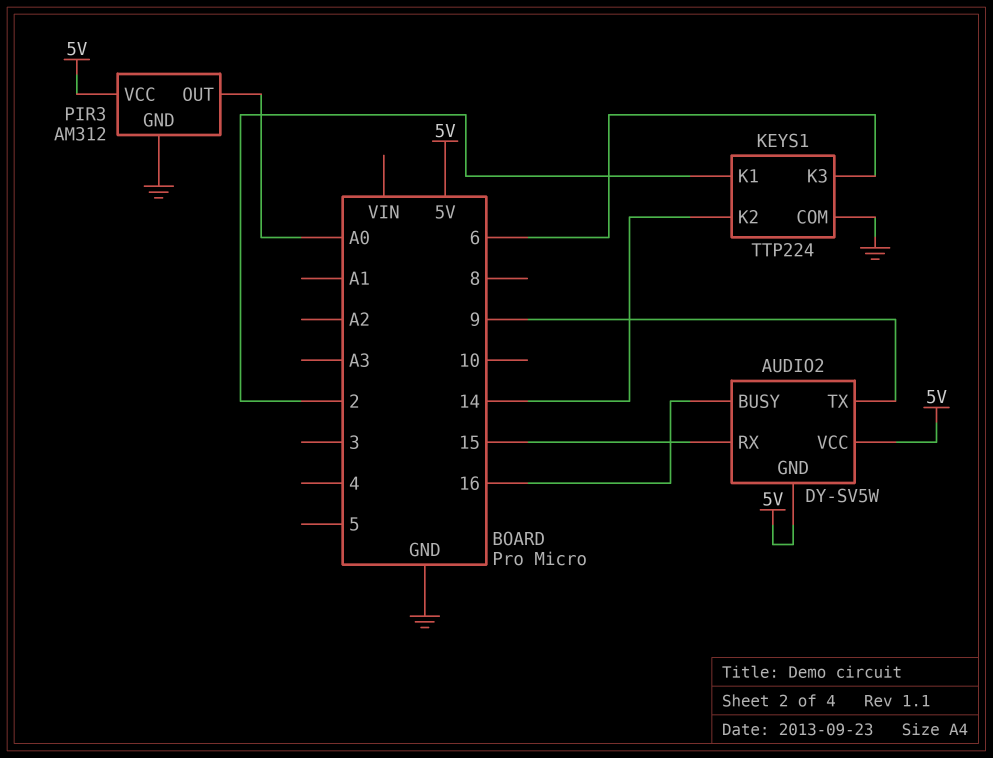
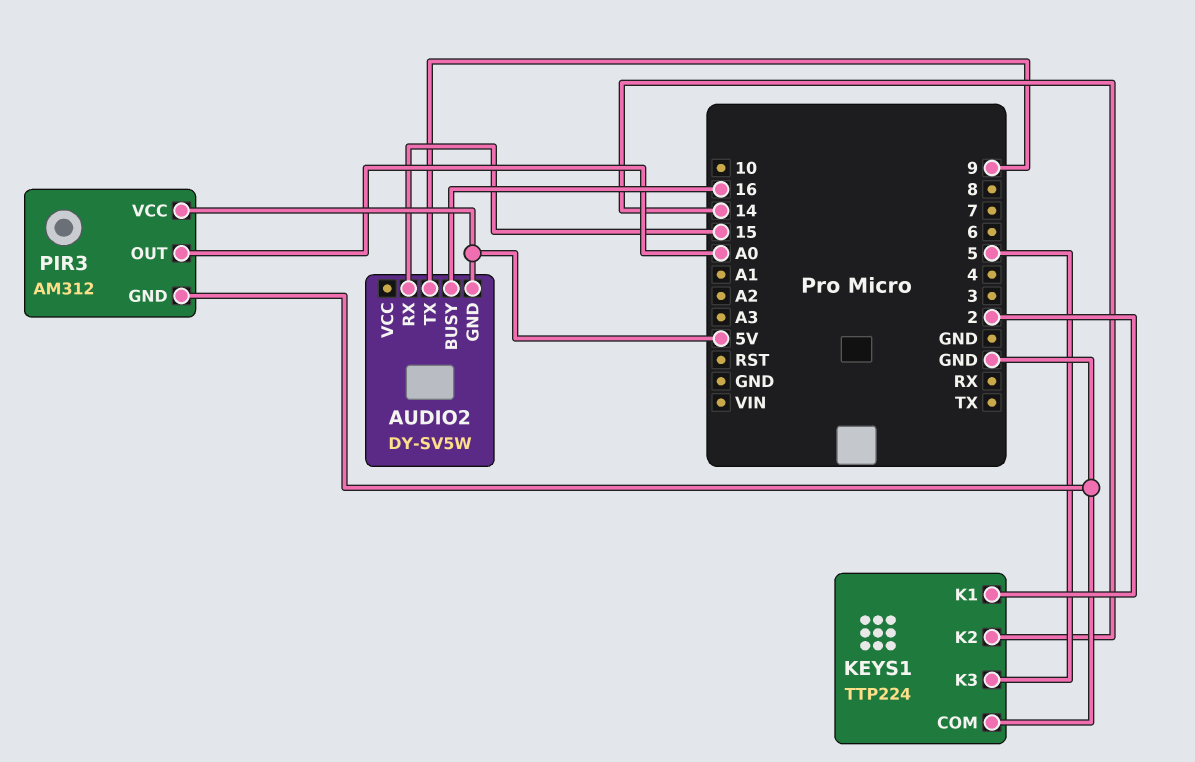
AUDIO2 pin VCC: 5V -> none
KEYS1 pin K3: 6 -> 5

